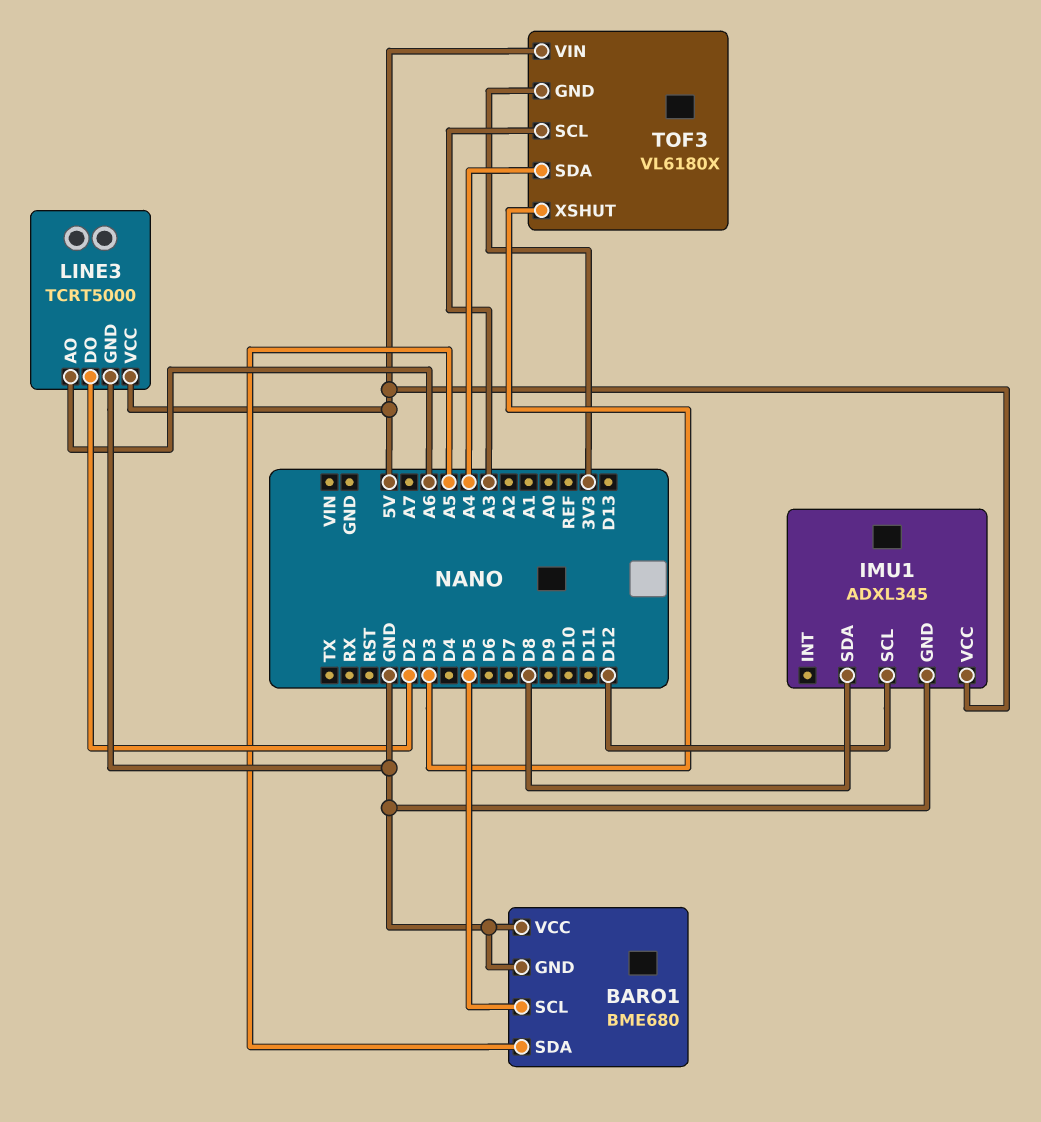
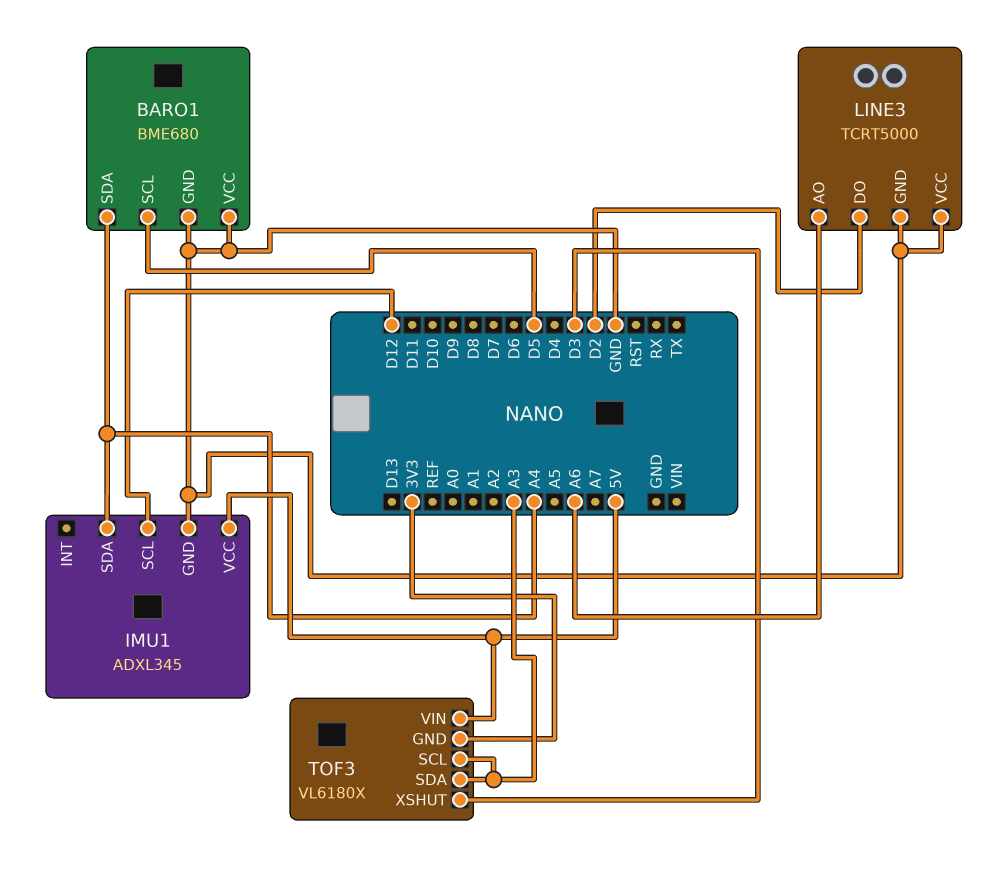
BARO1 pin SDA: A5 -> A4
IMU1 pin SDA: D8 -> A4
LINE3 pin VCC: 5V -> GND
TOF3 pin SDA: A4 -> A3

